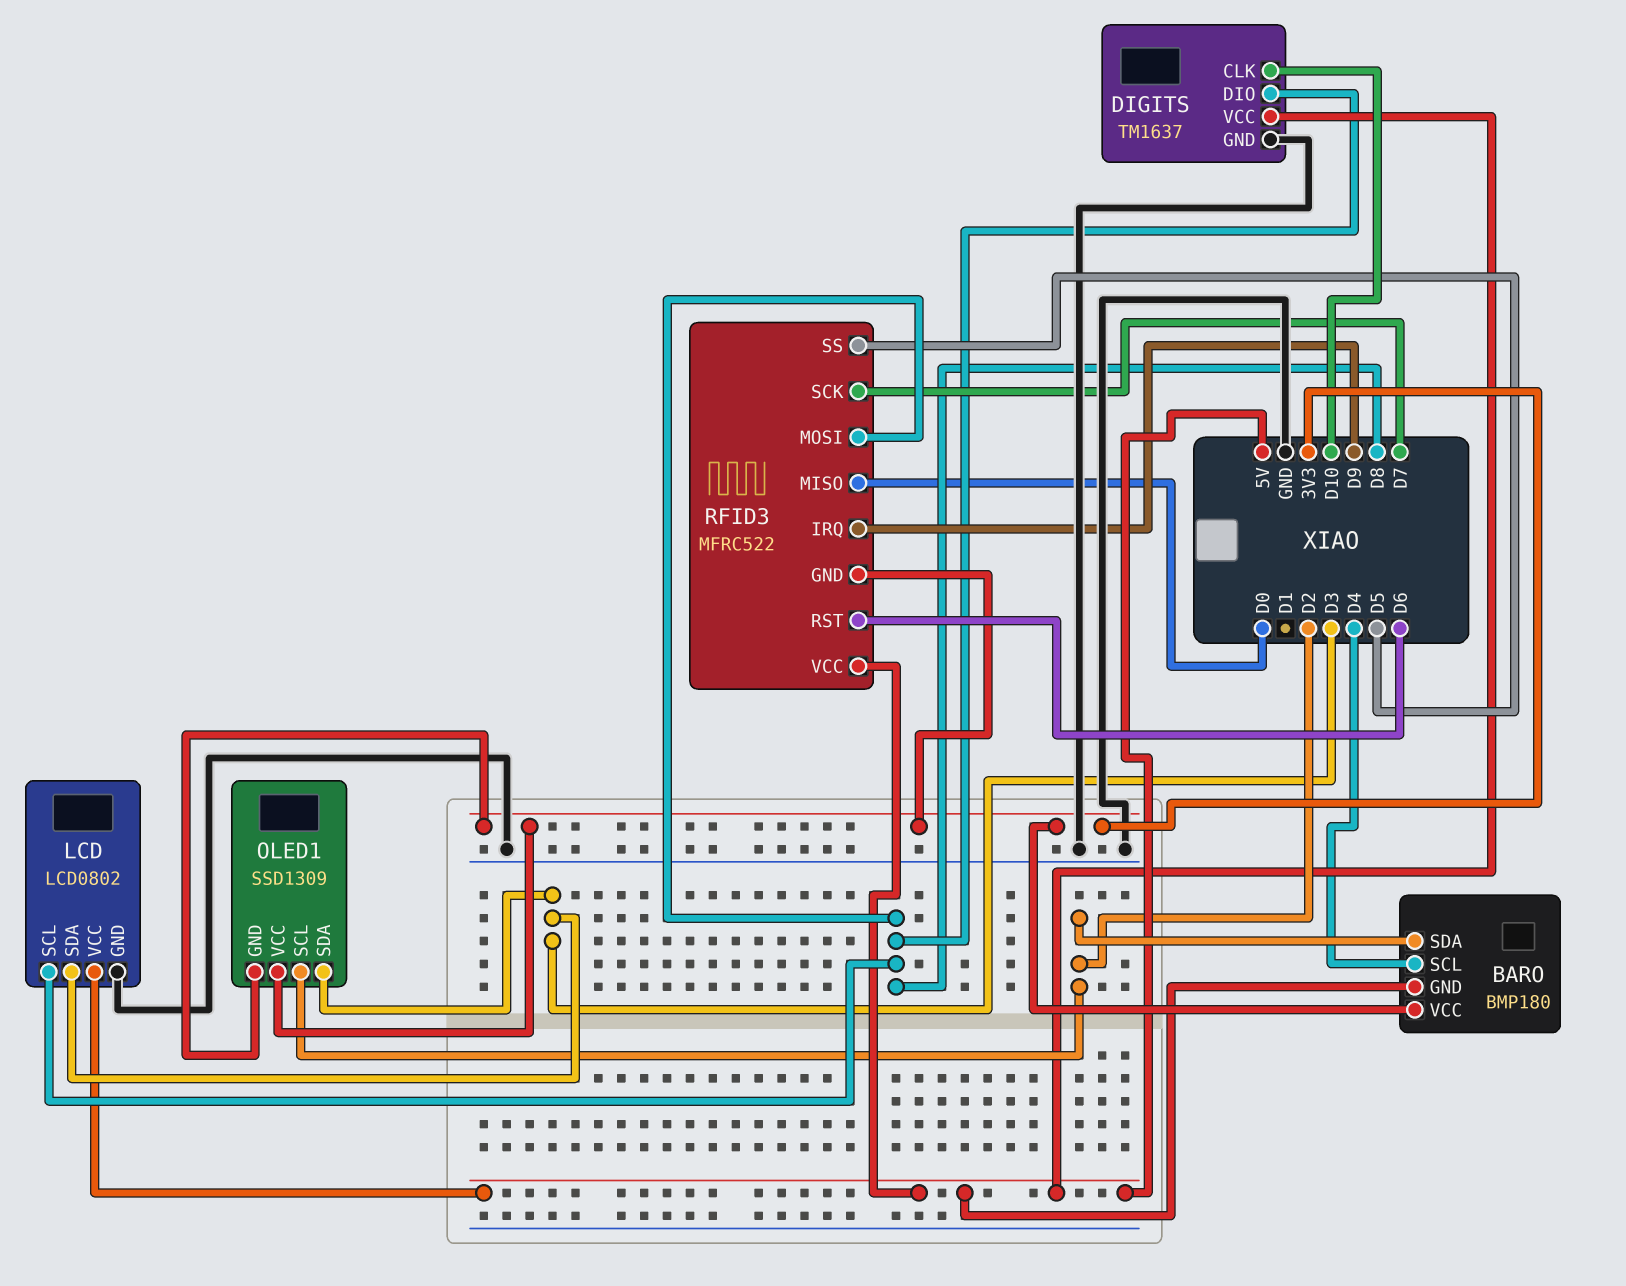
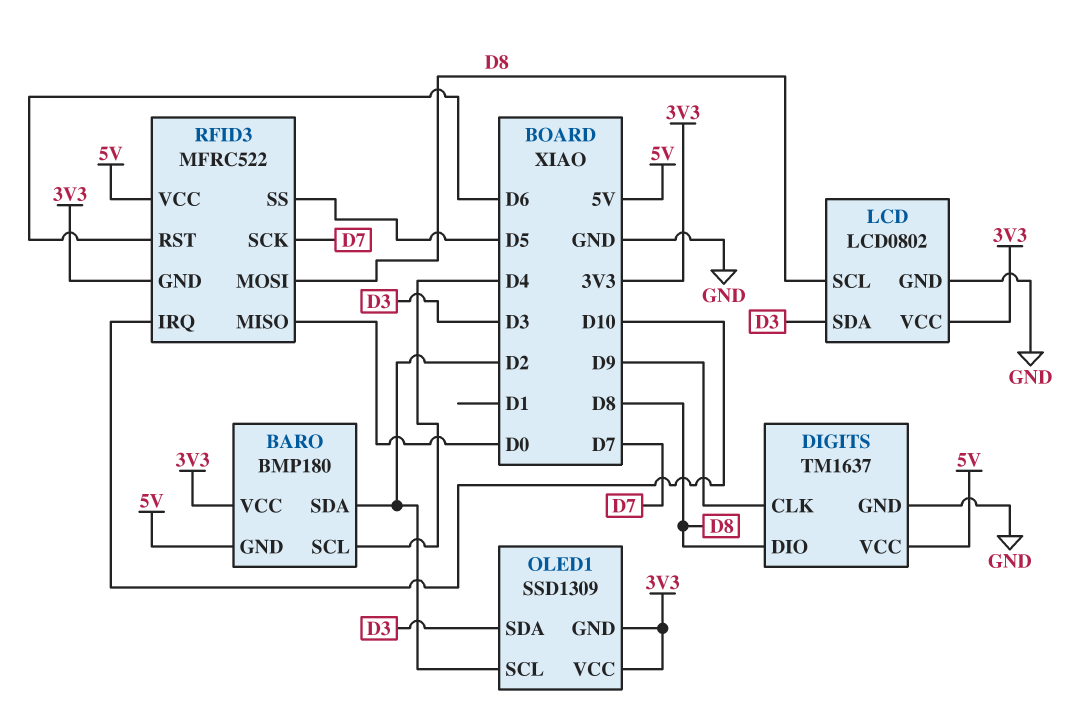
DIGITS pin CLK: D10 -> D9
LCD pin VCC: 5V -> 3V3
RFID3 pin IRQ: D9 -> D10

